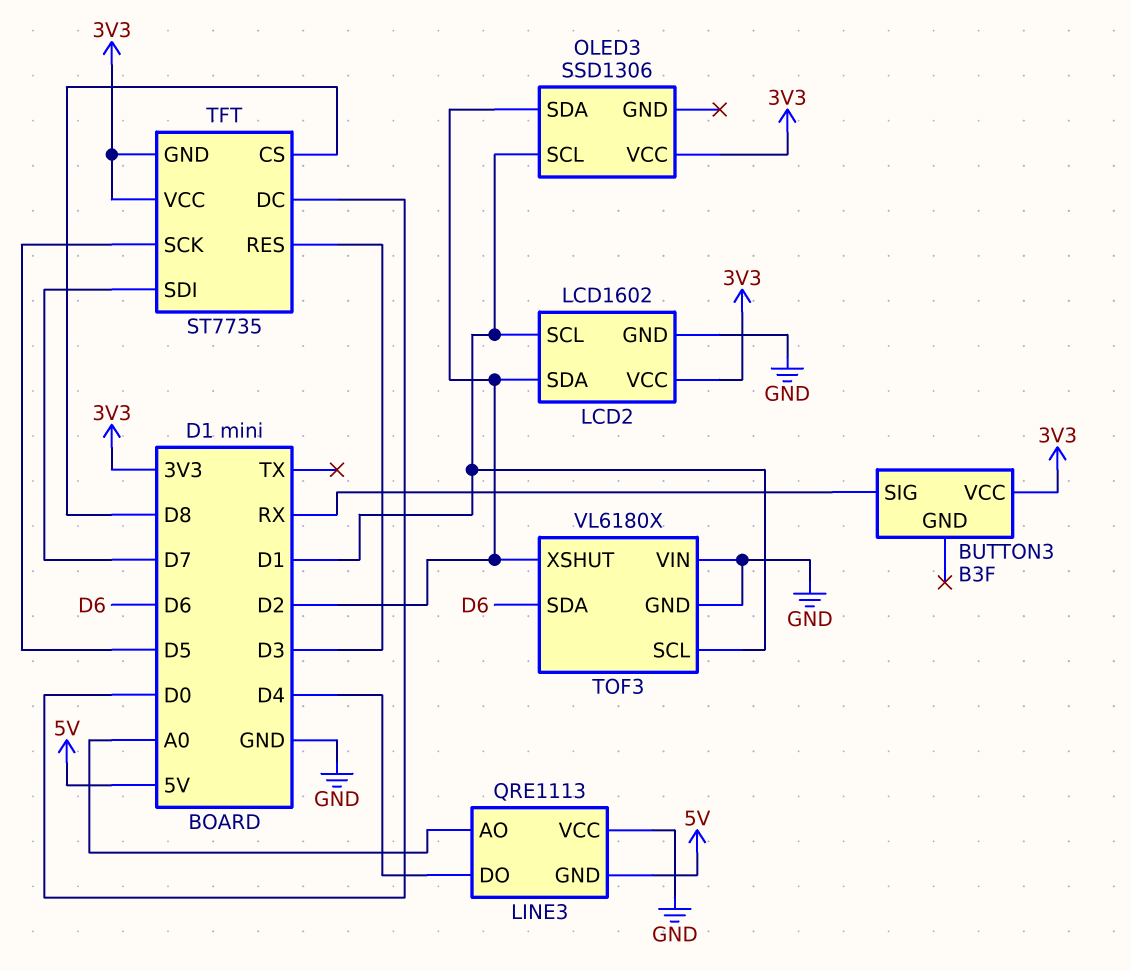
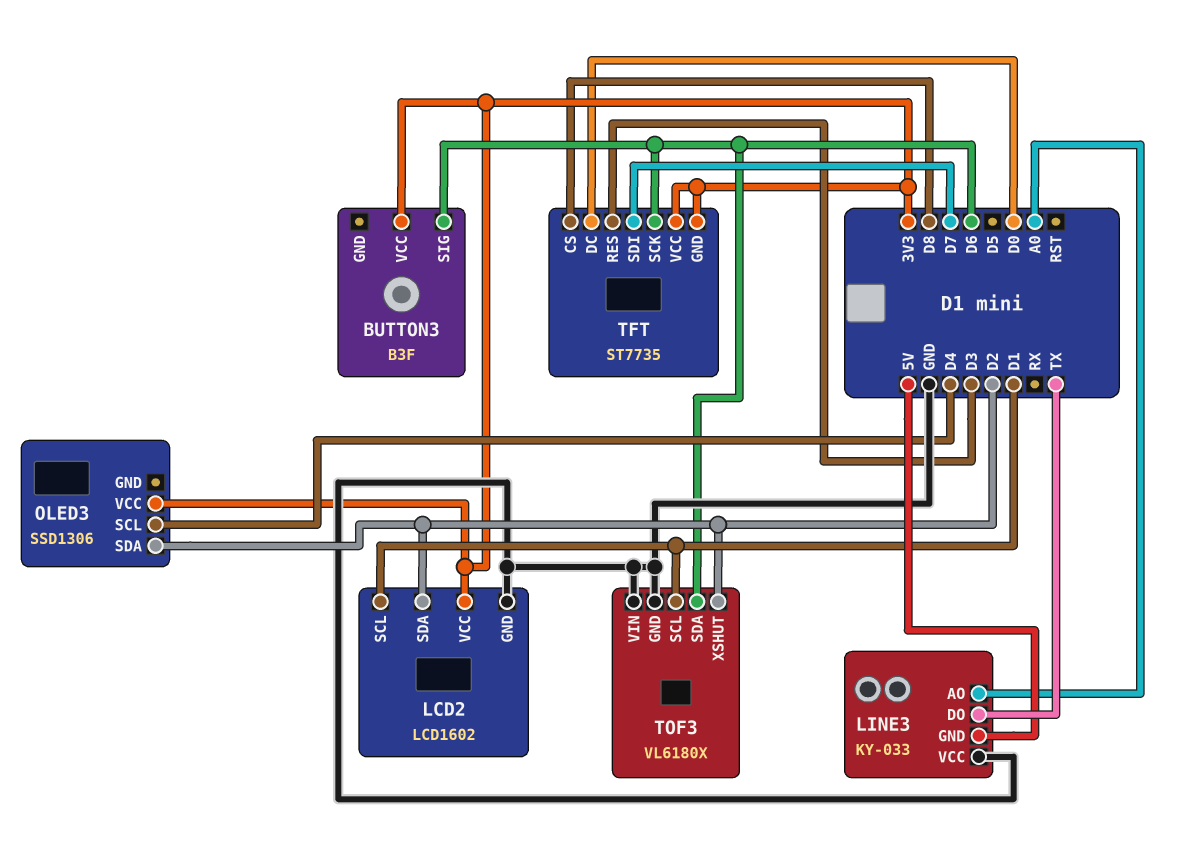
BUTTON3 pin SIG: RX -> D6
LINE3: QRE1113 -> KY-033
LINE3 pin DO: D4 -> TX
OLED3 pin SCL: D1 -> D4
TFT pin SCK: D5 -> D6

